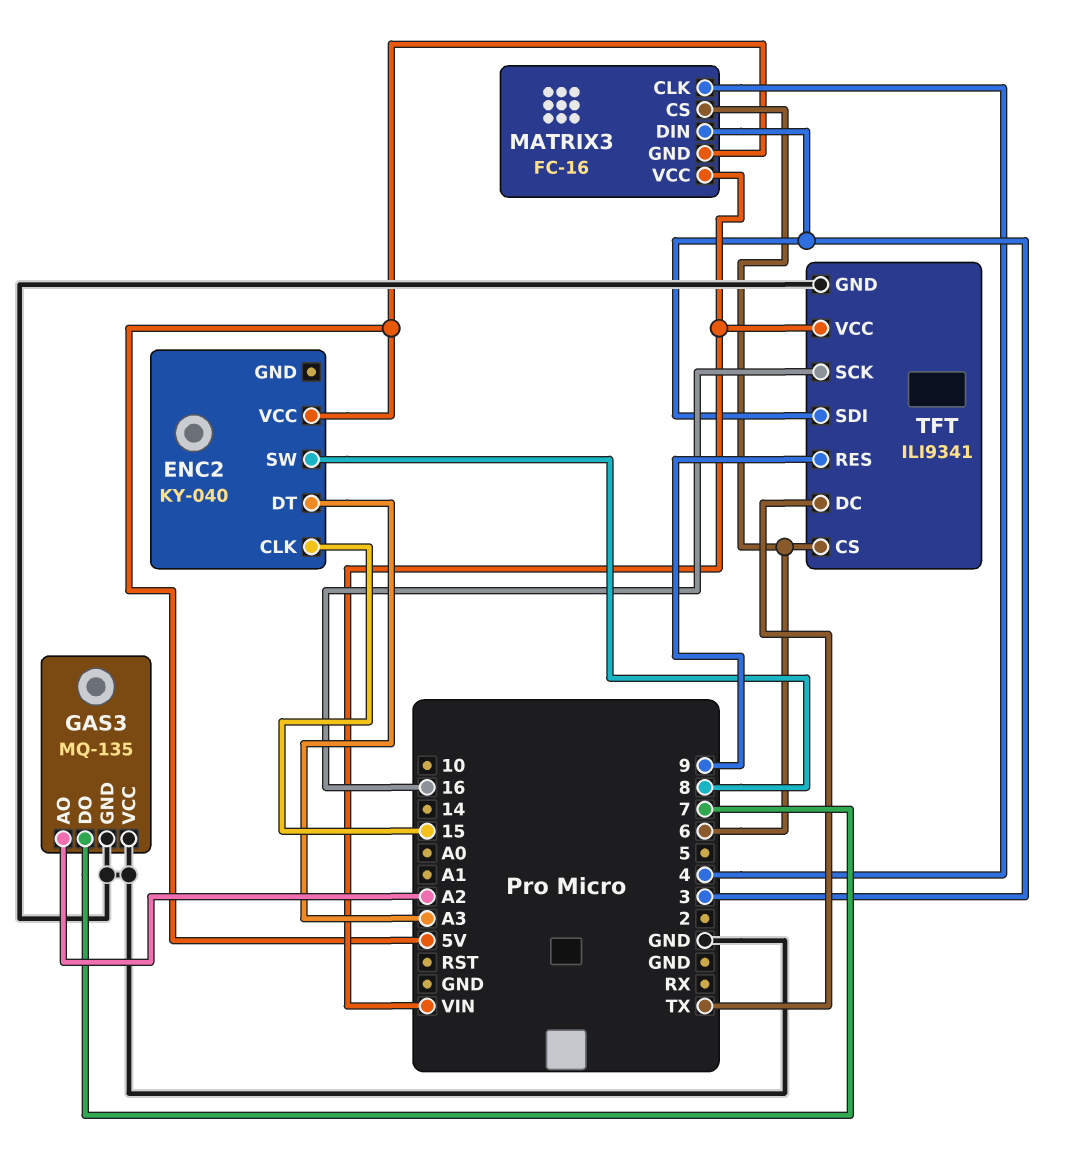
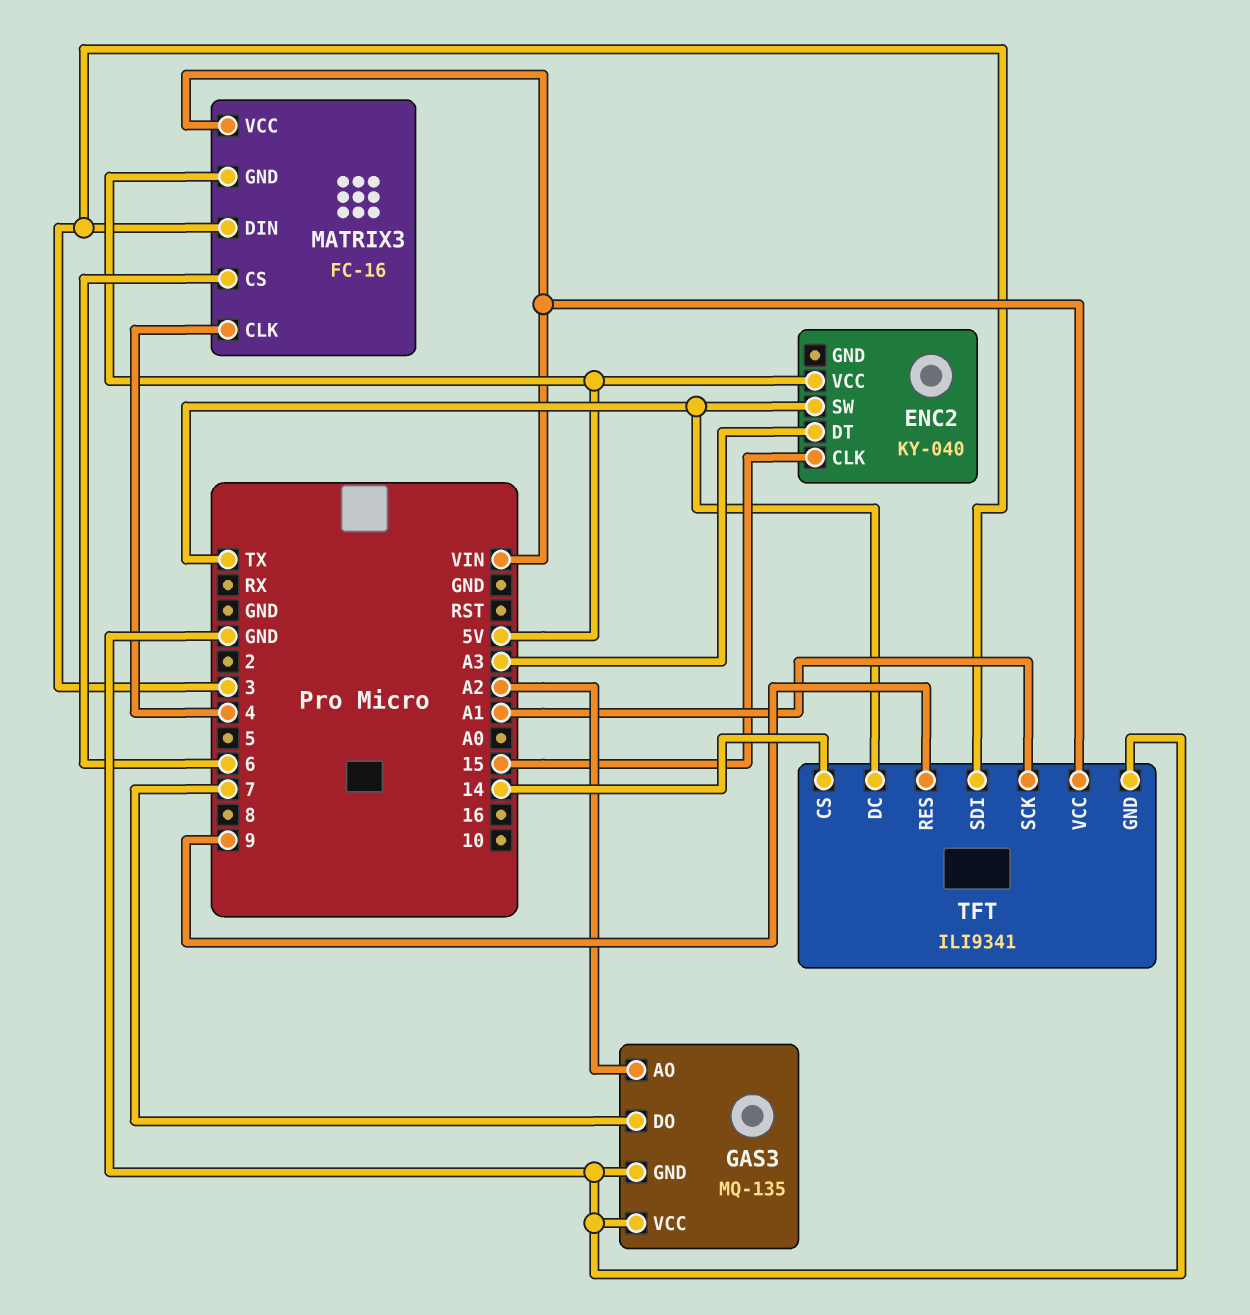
ENC2 pin SW: 8 -> TX
TFT pin CS: 6 -> 14
TFT pin SCK: 16 -> A1

